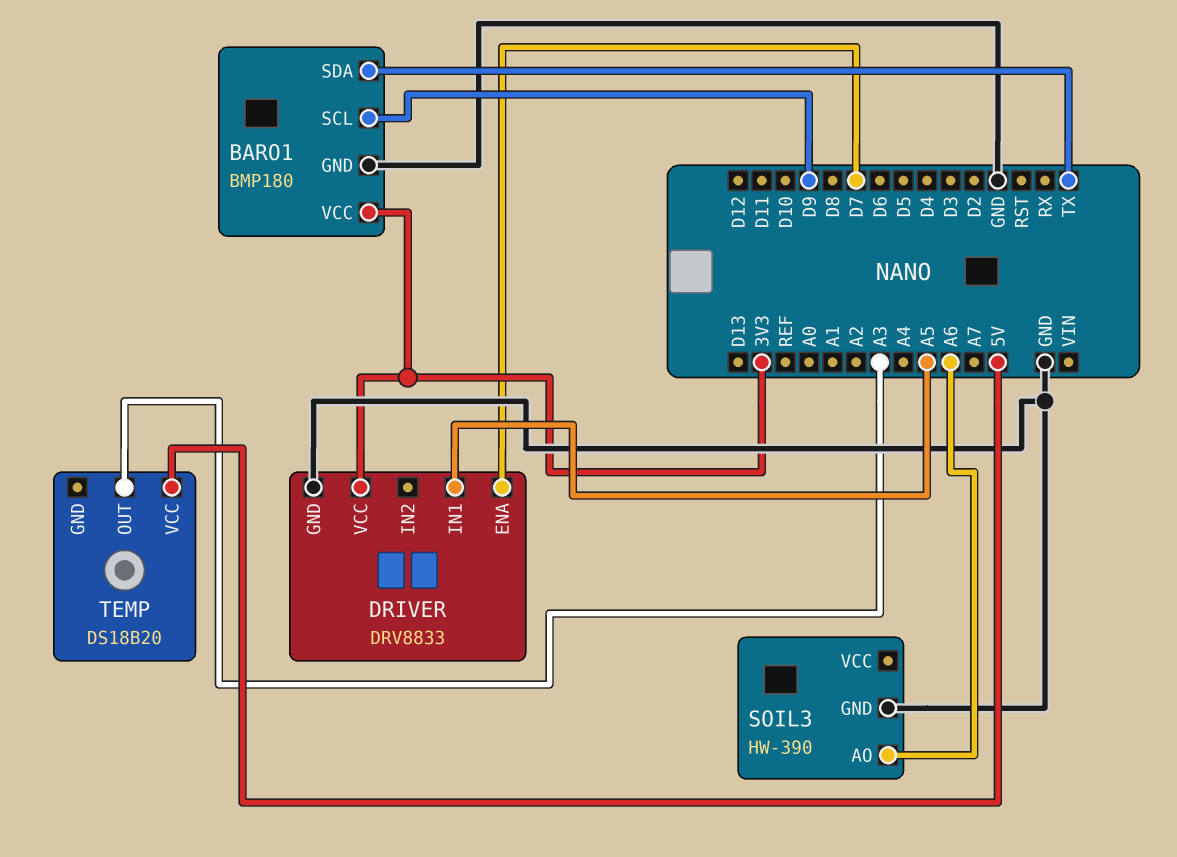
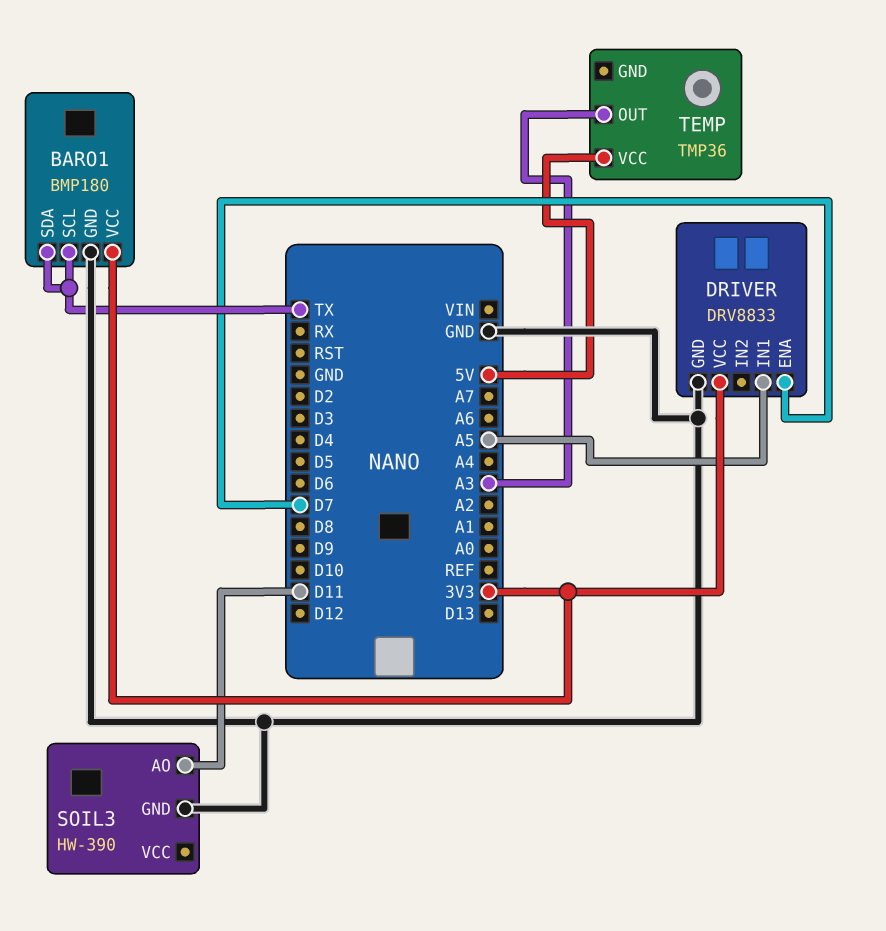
BARO1 pin SCL: D9 -> TX
SOIL3 pin AO: A6 -> D11
TEMP: DS18B20 -> TMP36

